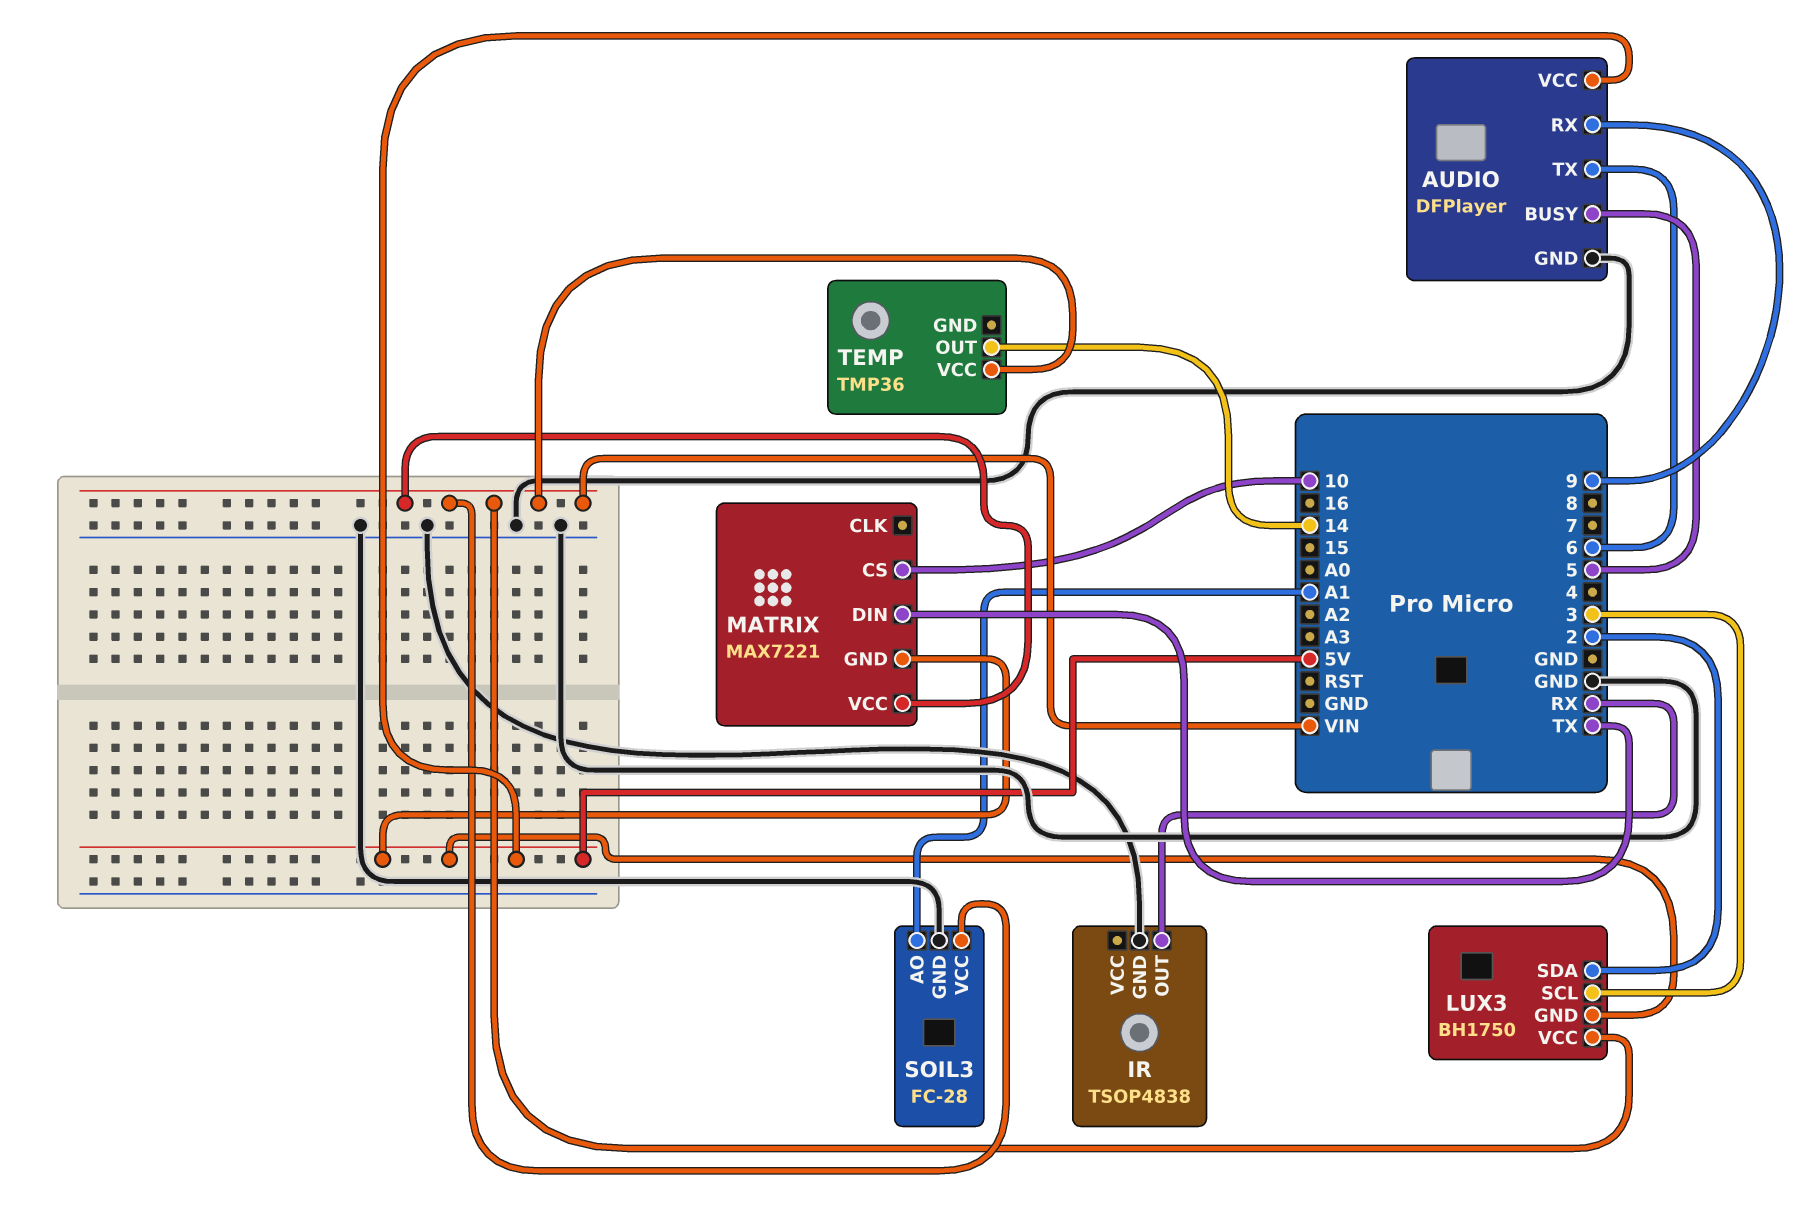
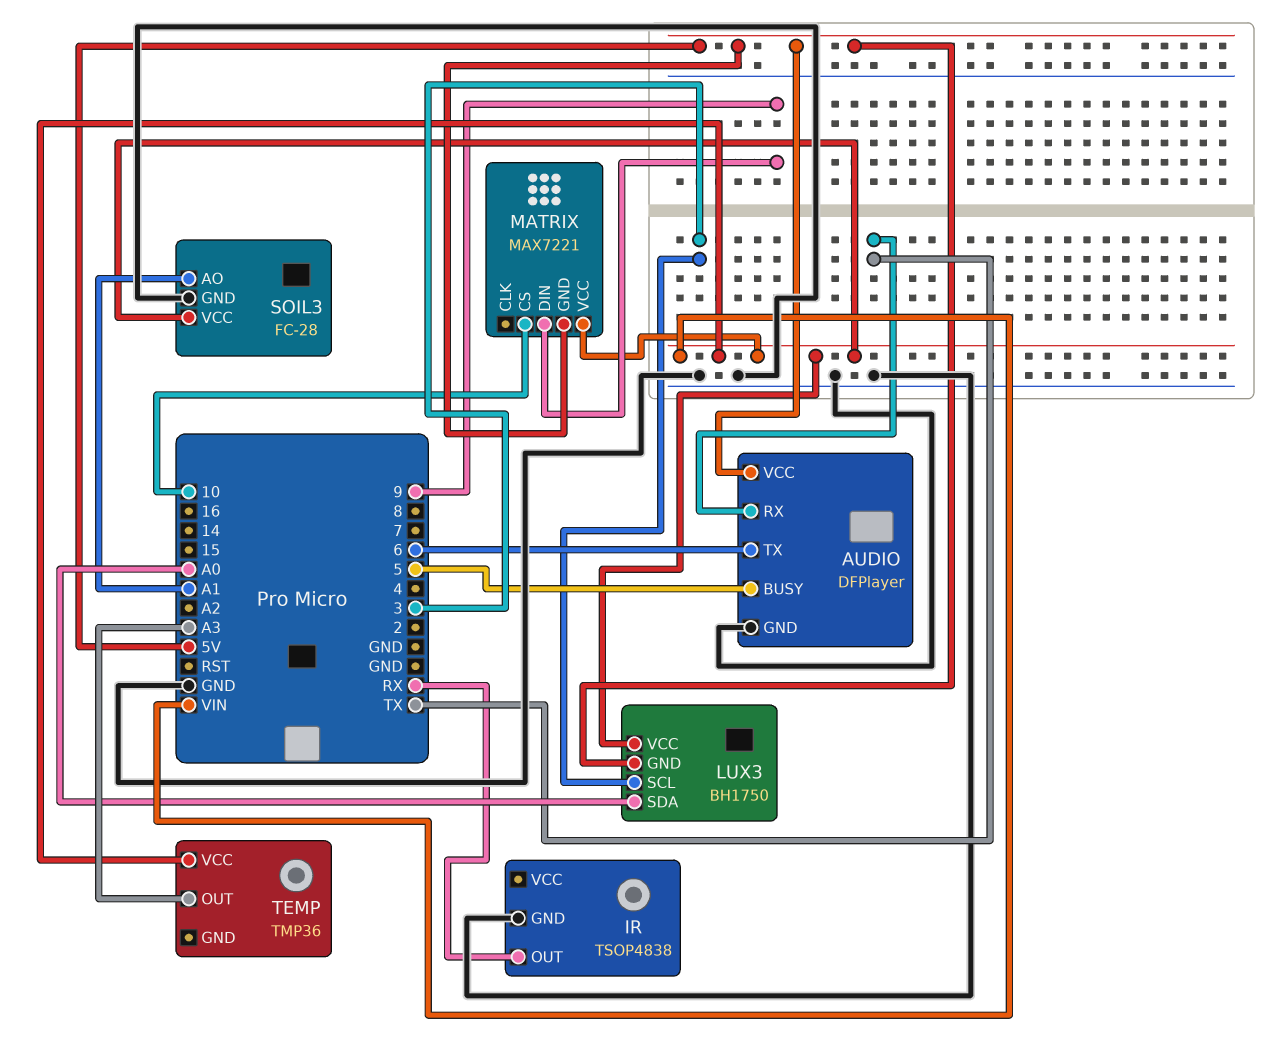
AUDIO pin RX: 9 -> TX
LUX3 pin SDA: 2 -> A0
MATRIX pin DIN: TX -> 9
TEMP pin OUT: 14 -> A3

